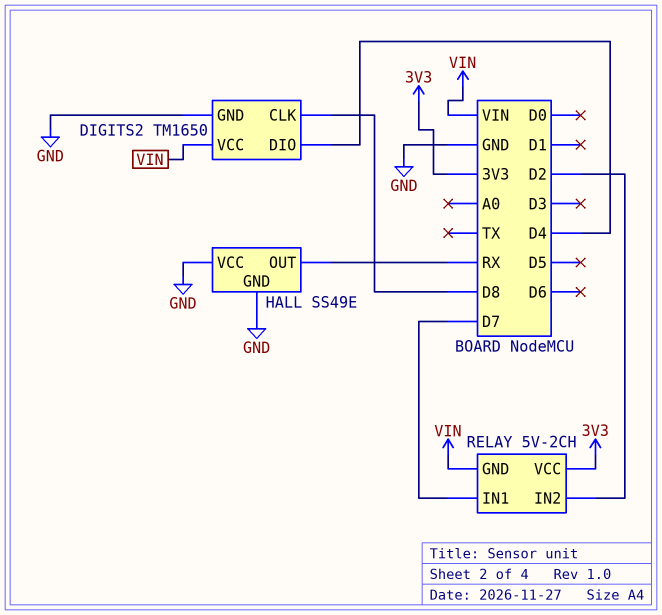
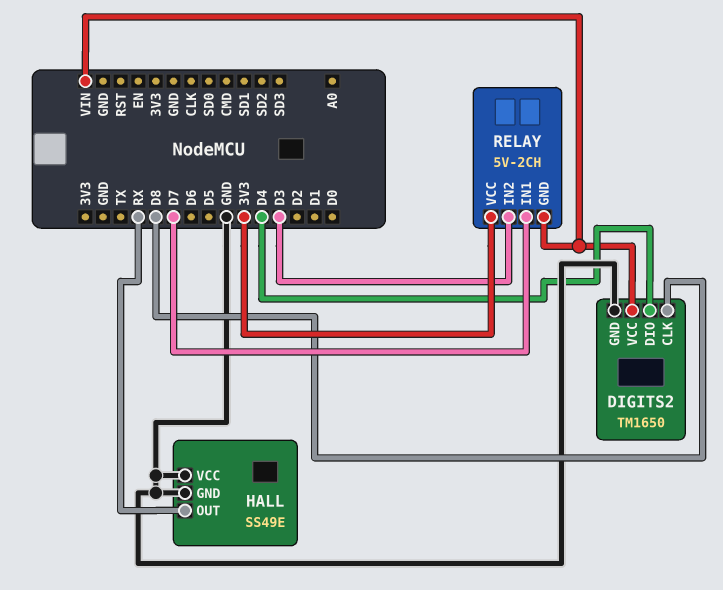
RELAY pin IN2: D2 -> D3

